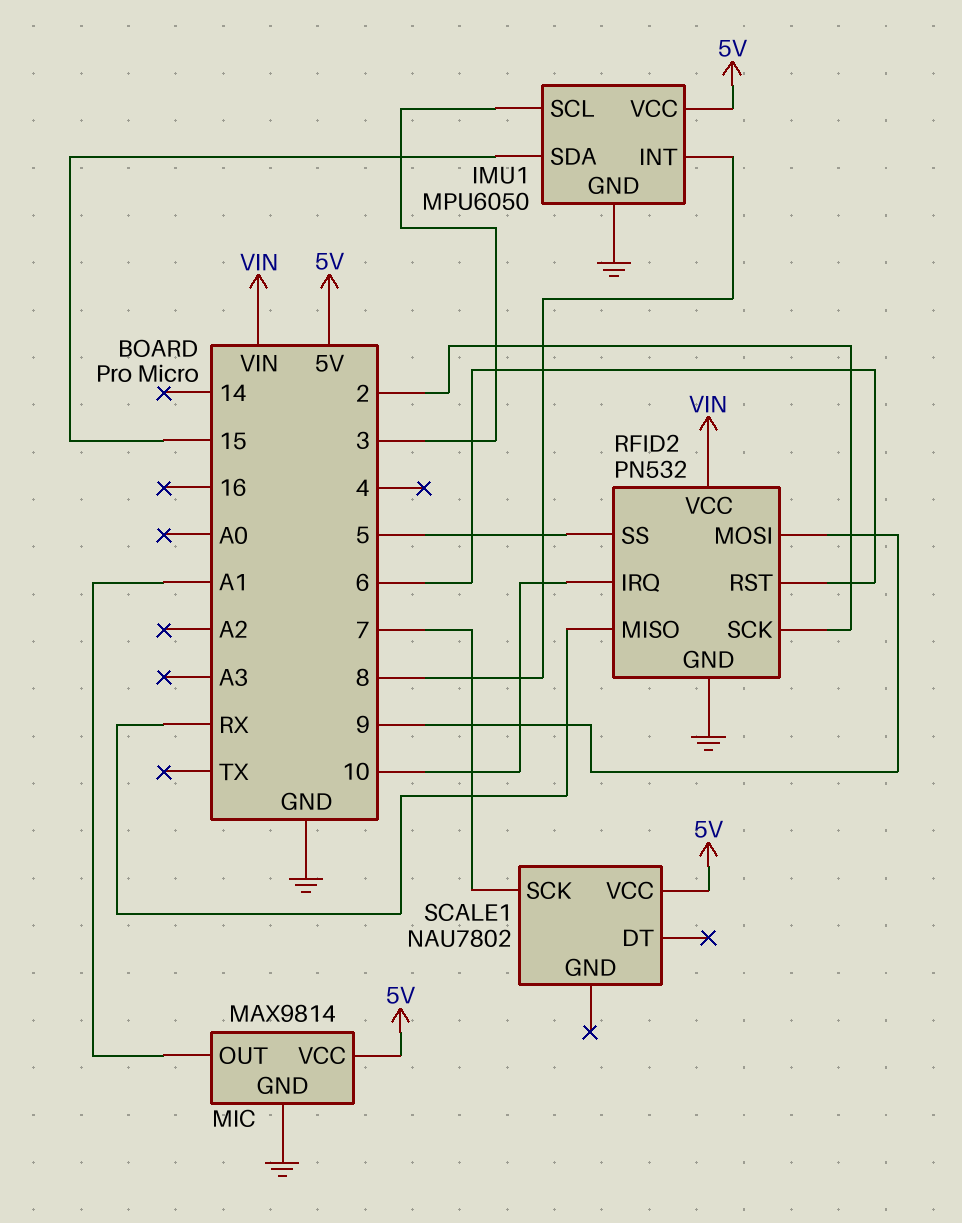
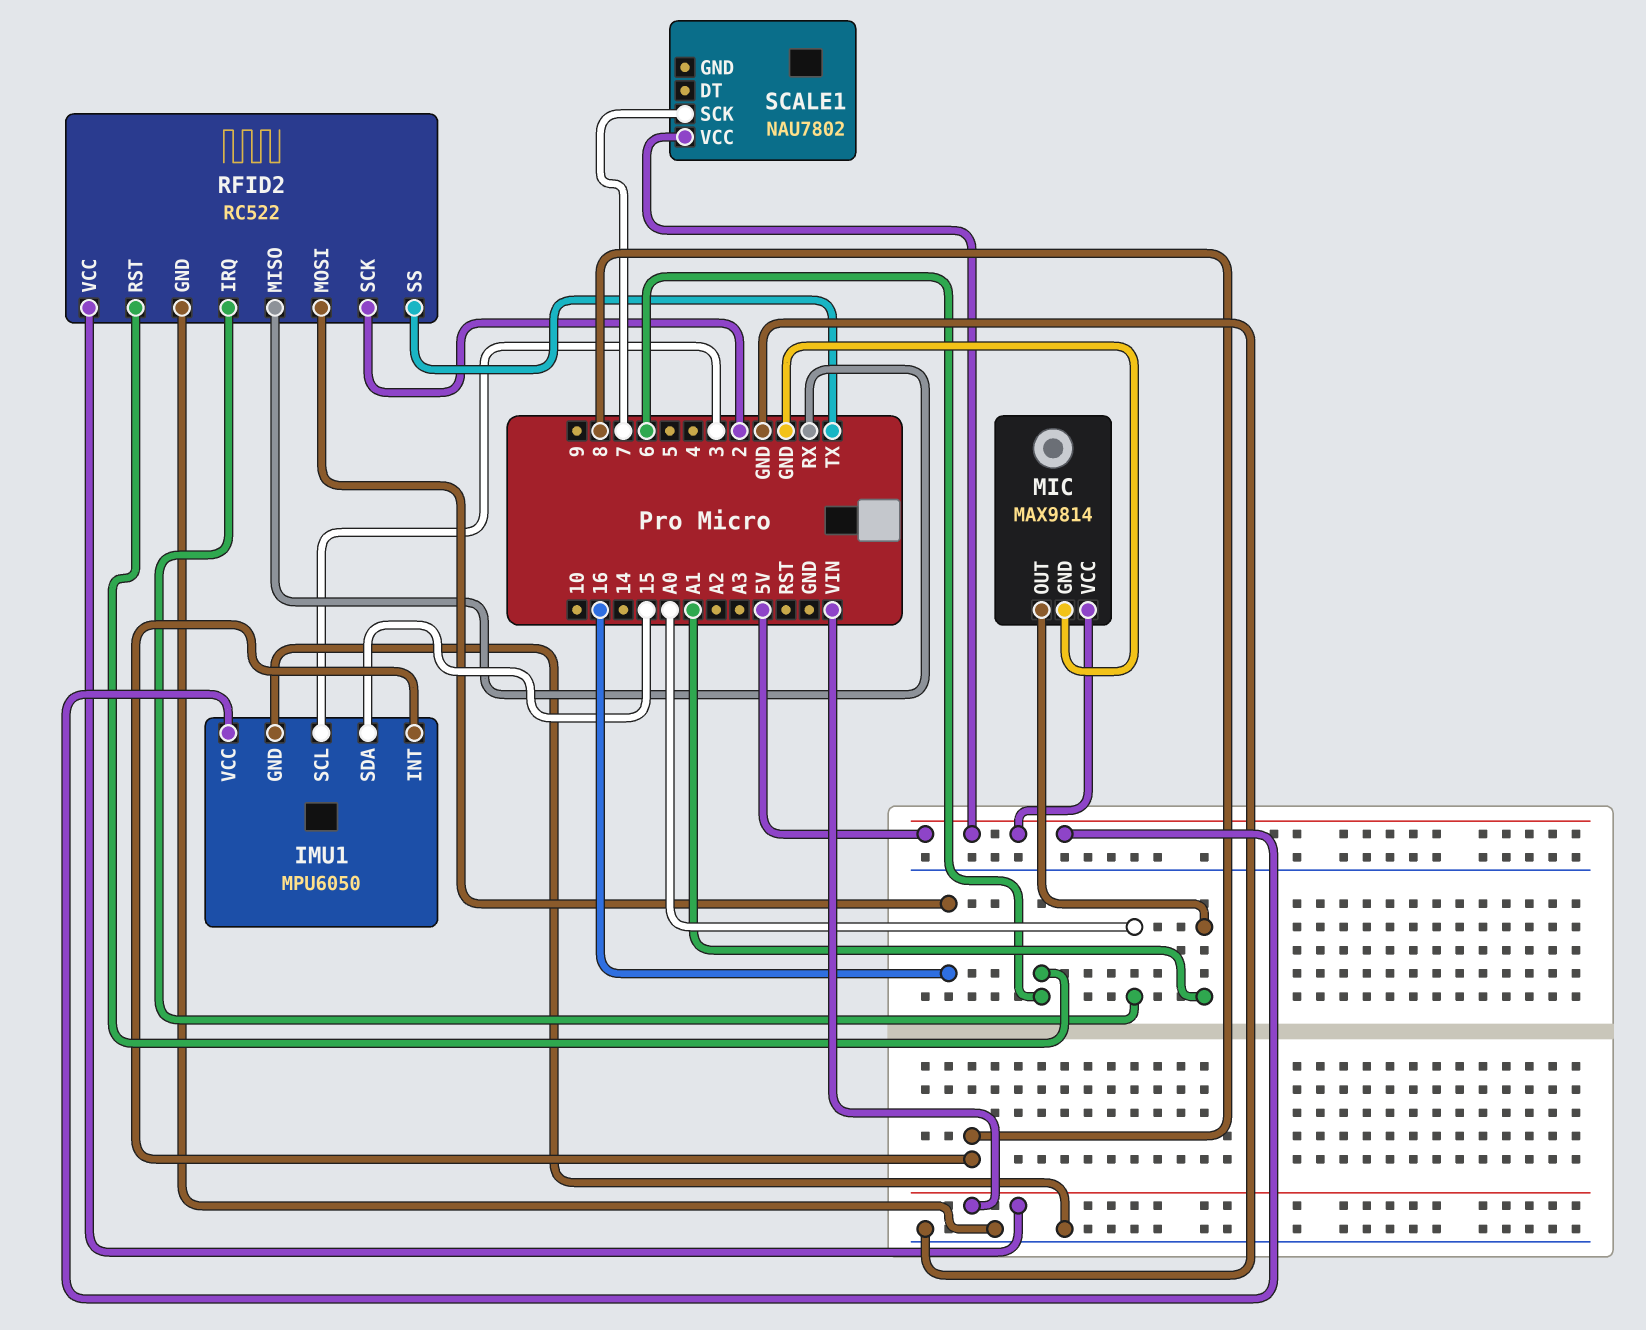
RFID2: PN532 -> RC522
RFID2 pin IRQ: 10 -> A0
RFID2 pin MOSI: 9 -> 16
RFID2 pin SS: 5 -> TX

